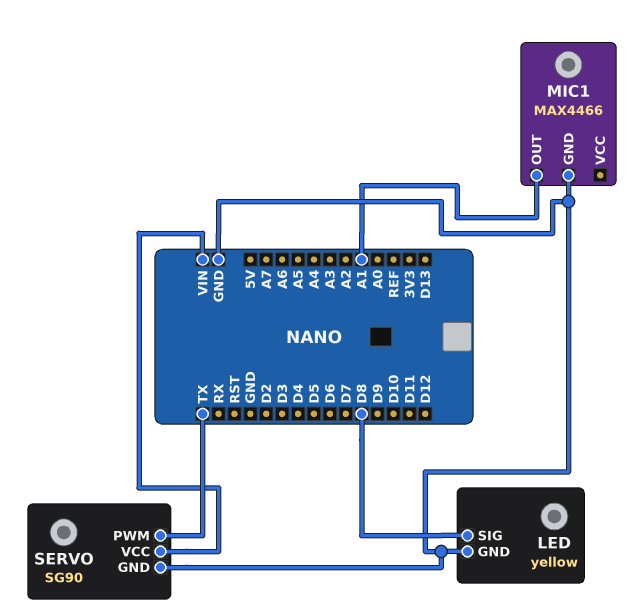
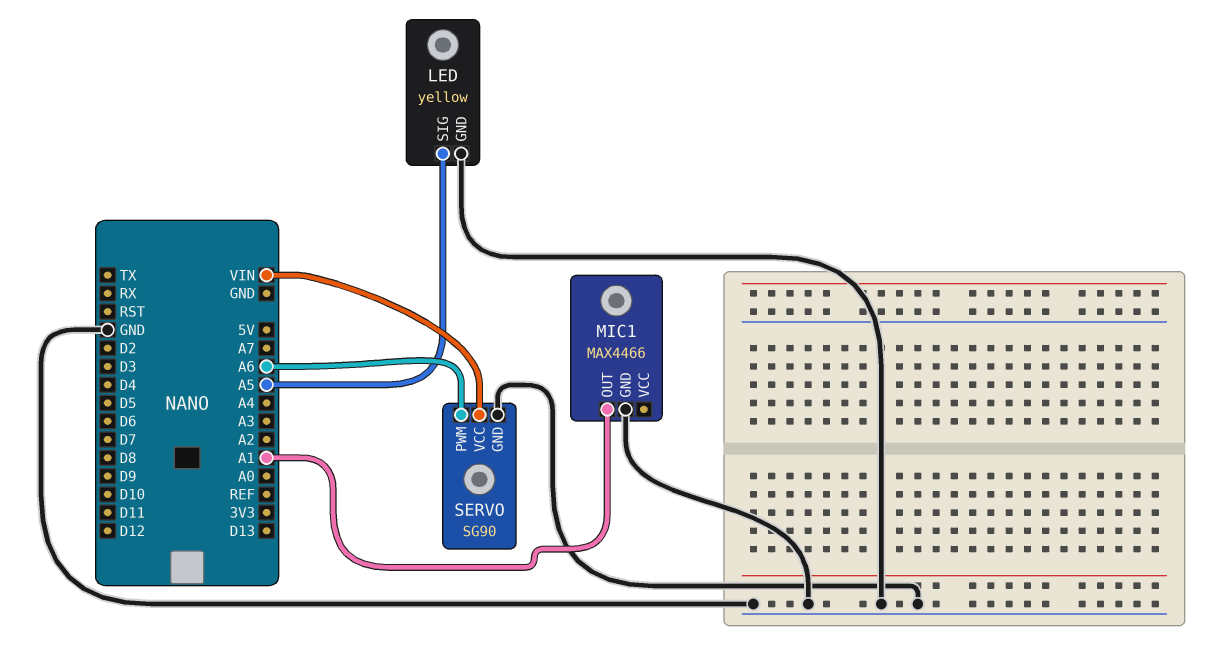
LED pin SIG: D8 -> A5
SERVO pin PWM: TX -> A6

